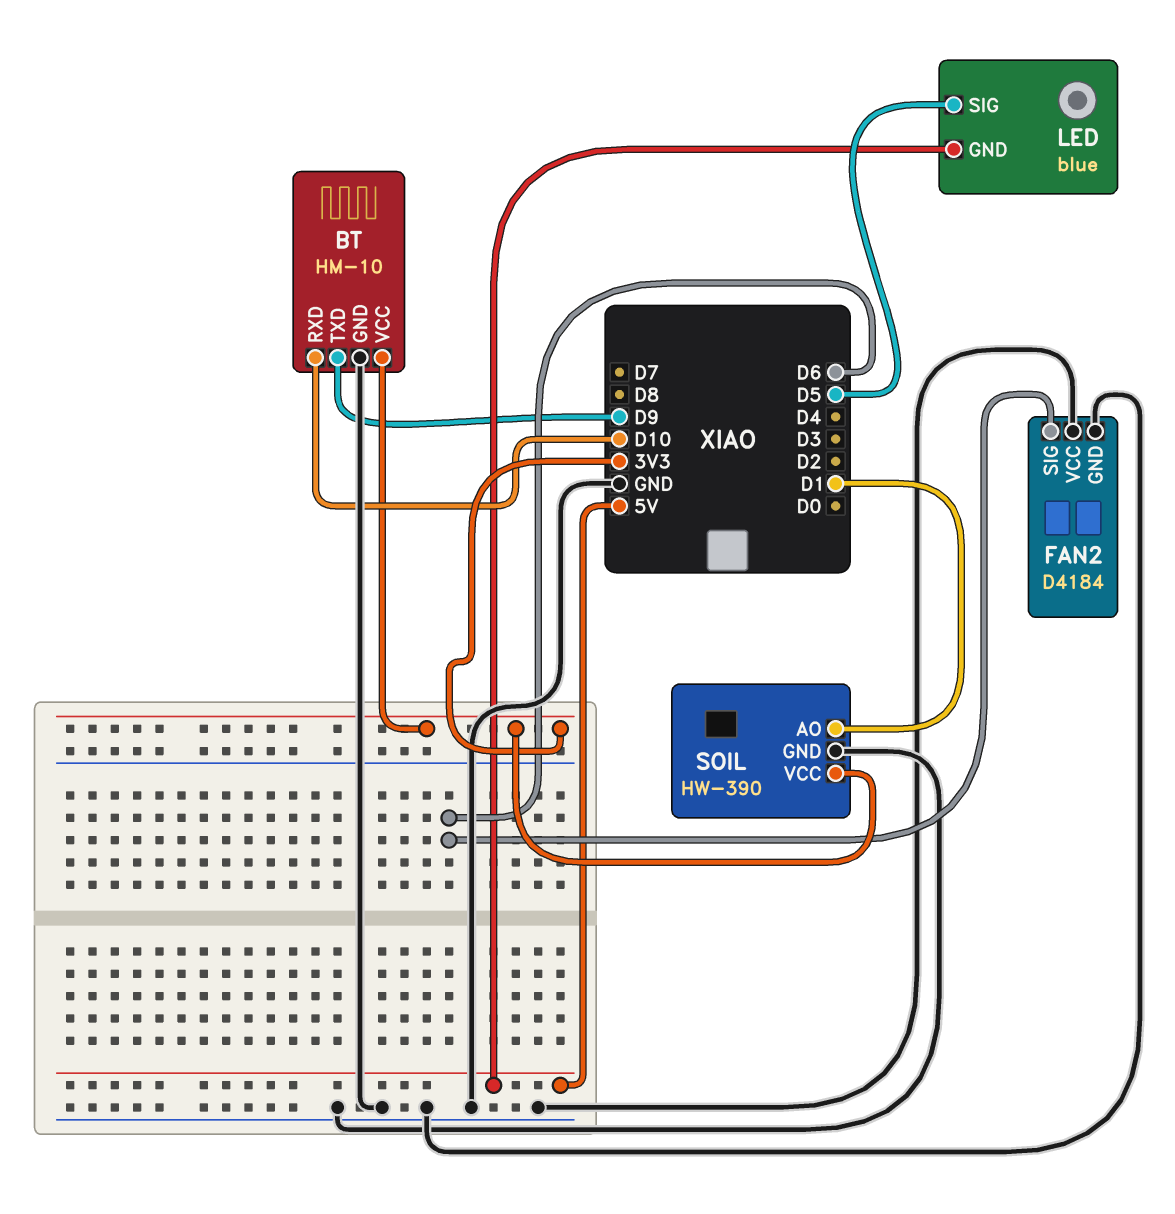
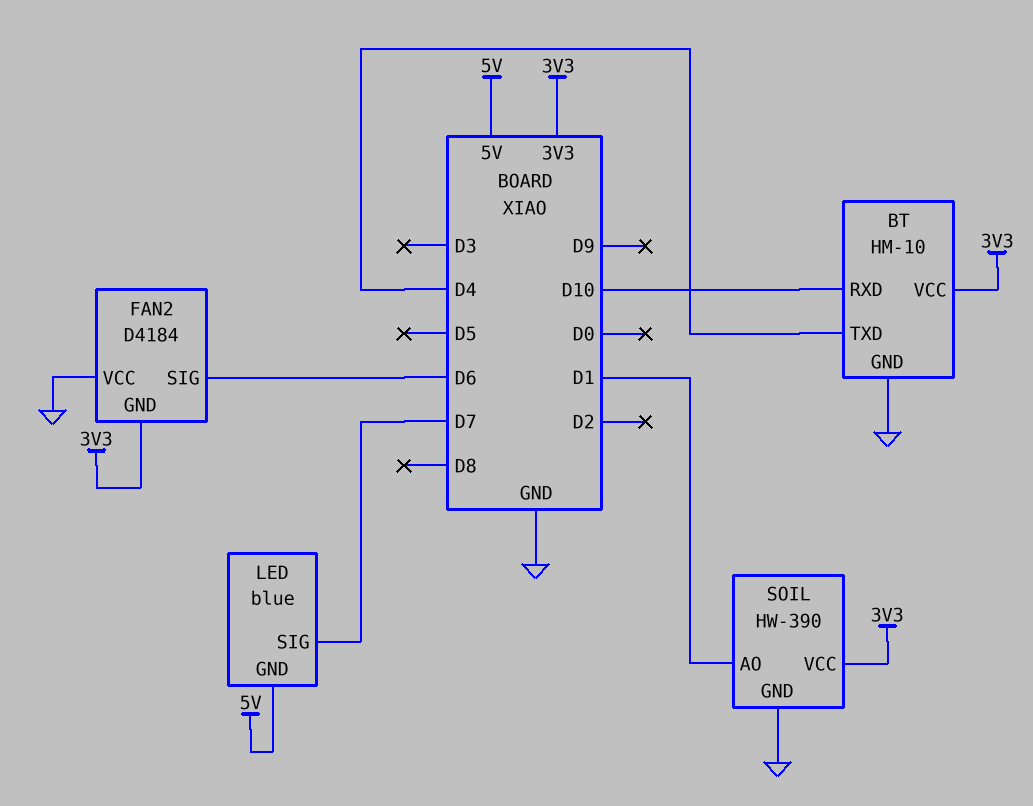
BT pin TXD: D9 -> D4
FAN2 pin GND: GND -> 3V3
LED pin SIG: D5 -> D7

